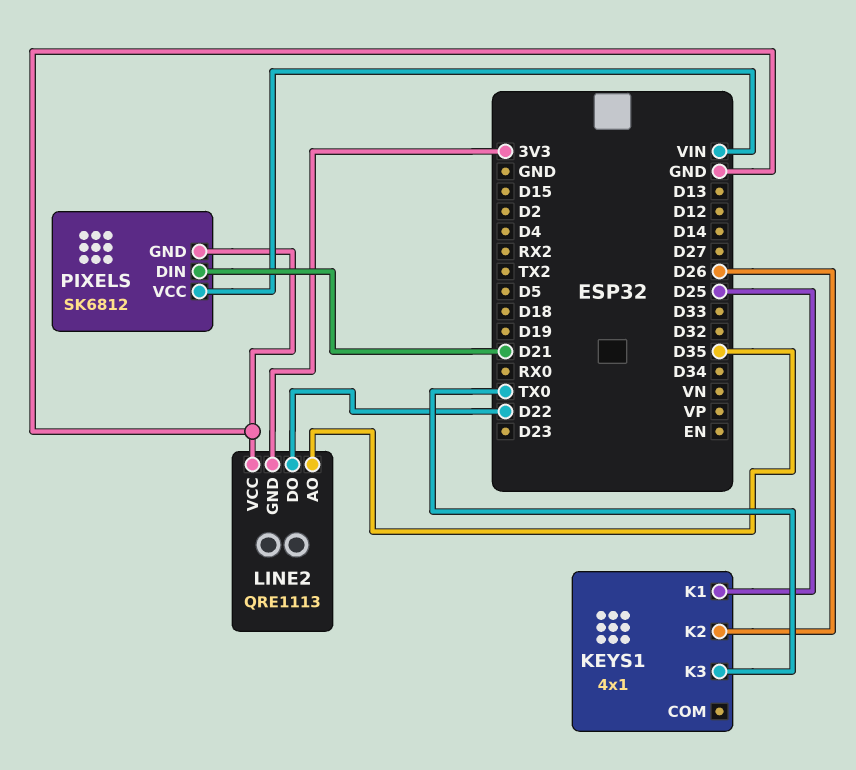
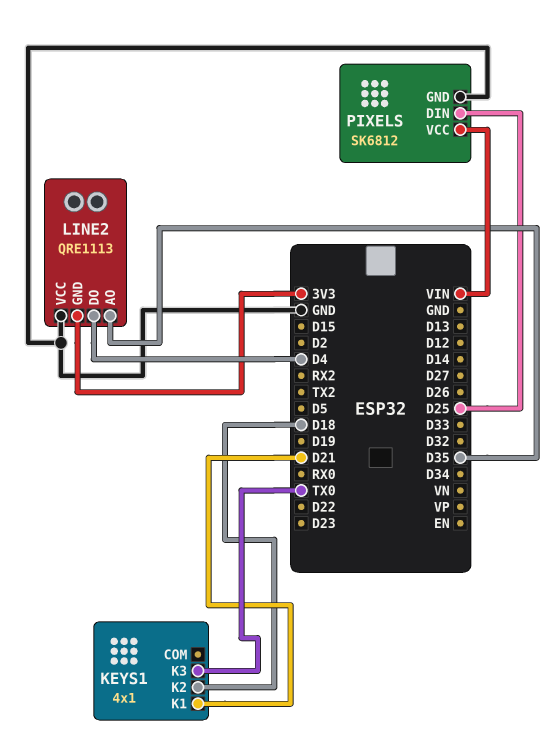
KEYS1 pin K1: D25 -> D21
KEYS1 pin K2: D26 -> D18
LINE2 pin DO: D22 -> D4
PIXELS pin DIN: D21 -> D25

